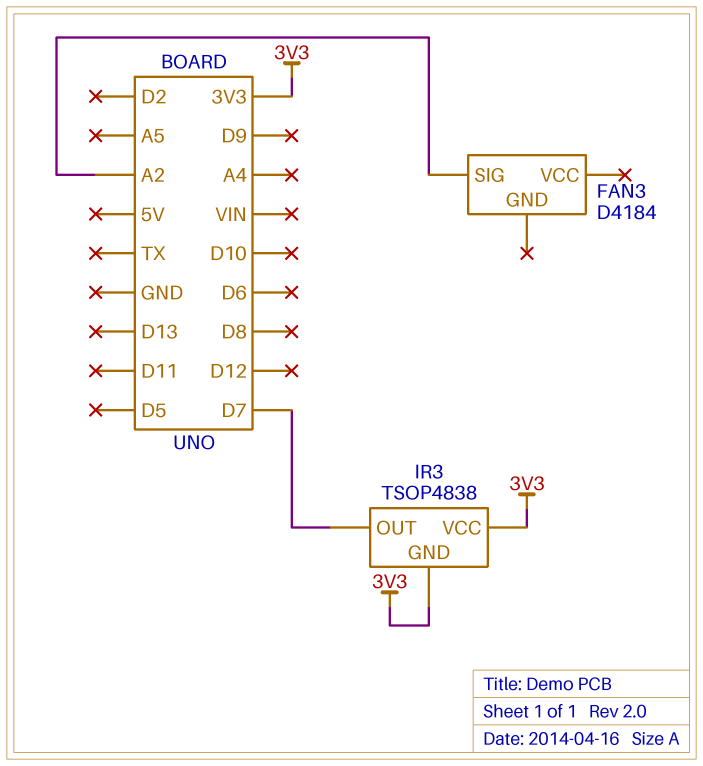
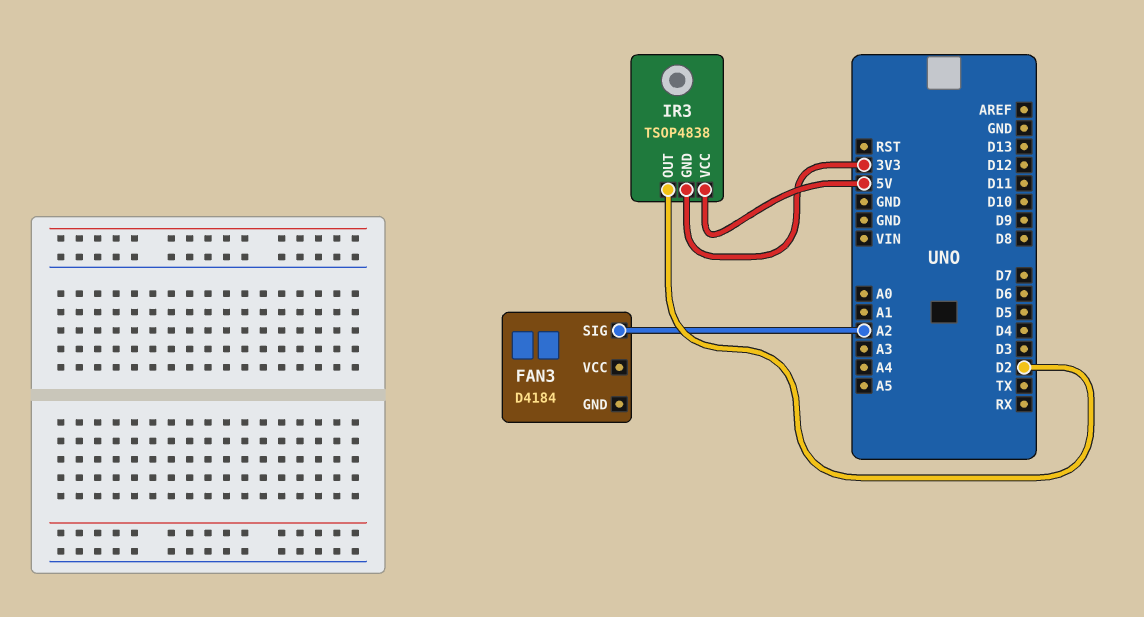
IR3 pin OUT: D7 -> D2
IR3 pin VCC: 3V3 -> 5V

